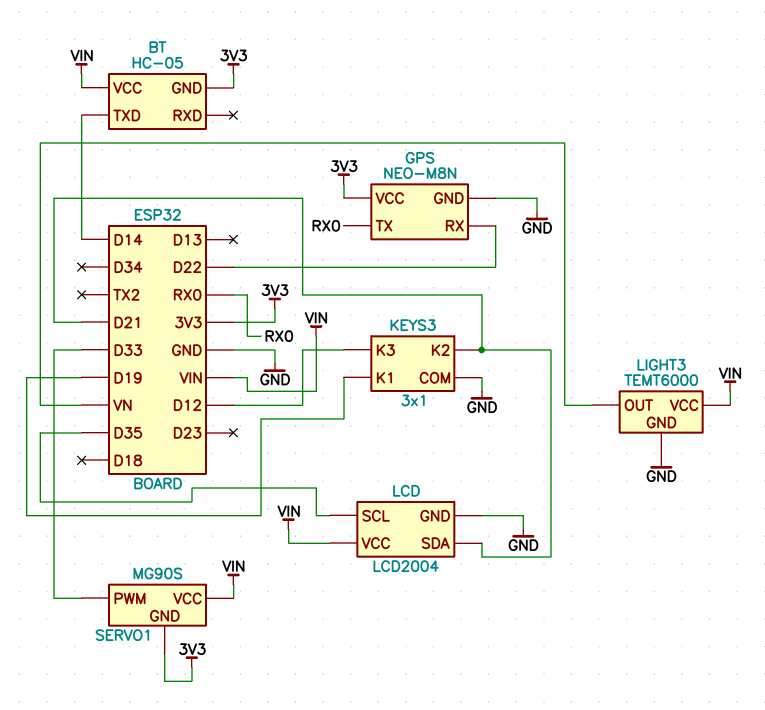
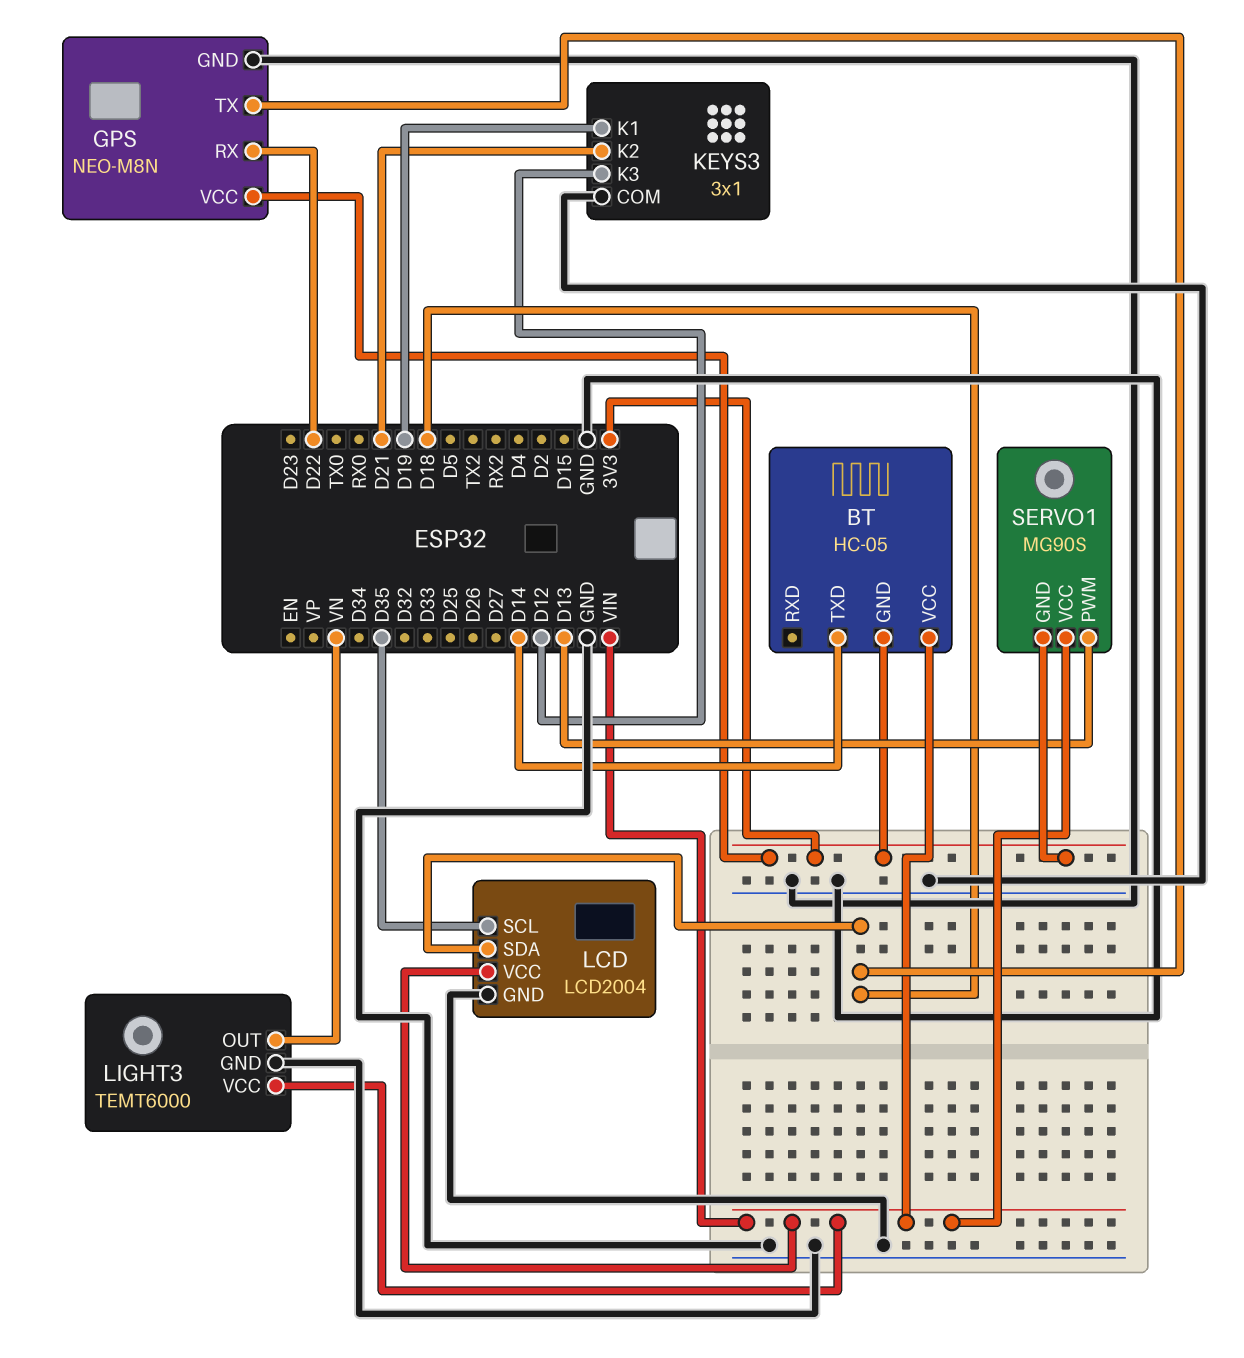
GPS pin TX: RX0 -> D18
LCD pin SDA: D21 -> D18
SERVO1 pin PWM: D33 -> D13

